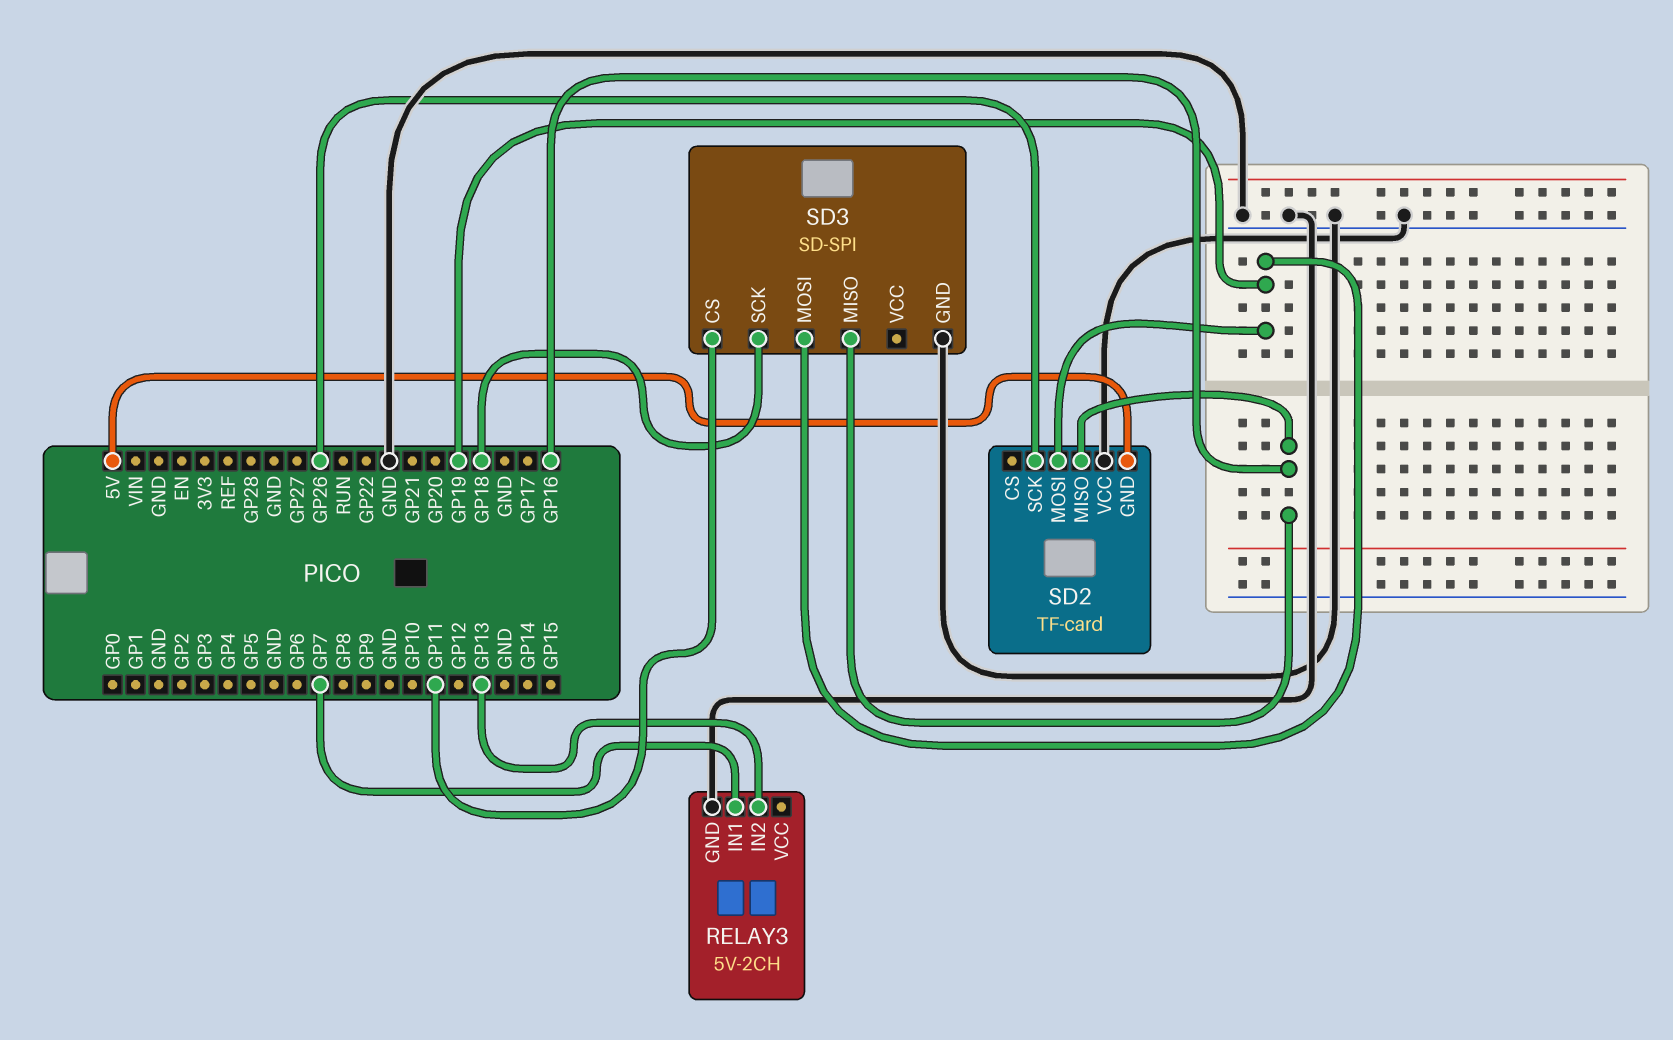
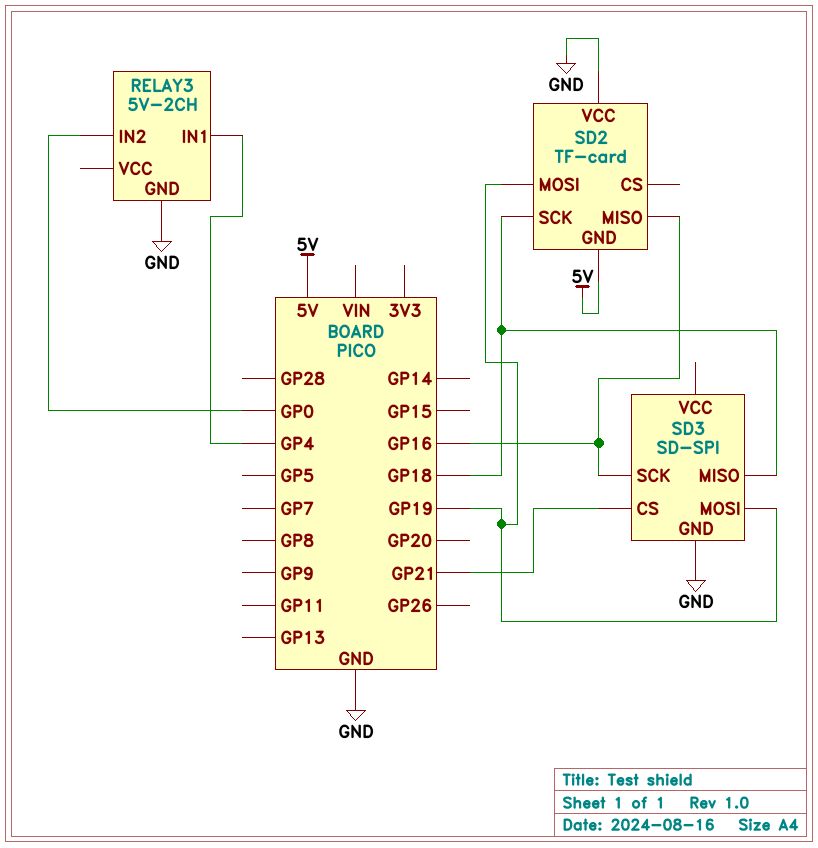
RELAY3 pin IN1: GP7 -> GP4
RELAY3 pin IN2: GP13 -> GP0
SD2 pin SCK: GP26 -> GP18
SD3 pin CS: GP11 -> GP21
SD3 pin MISO: GP16 -> GP18
SD3 pin SCK: GP18 -> GP16

